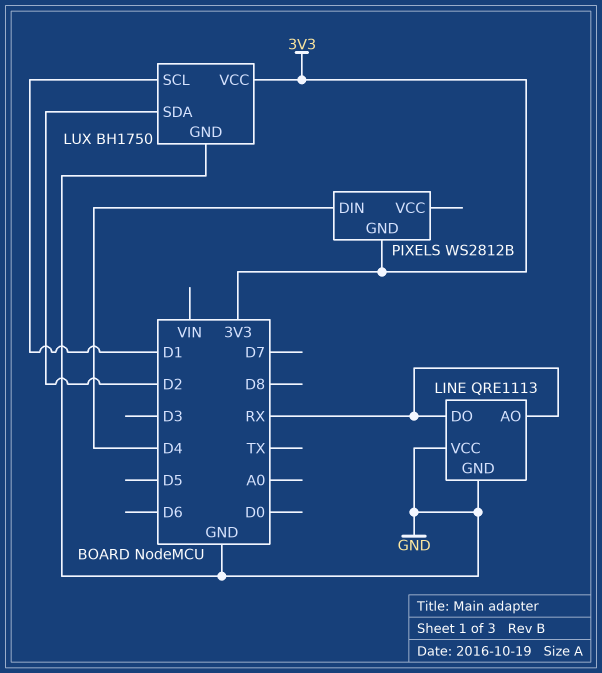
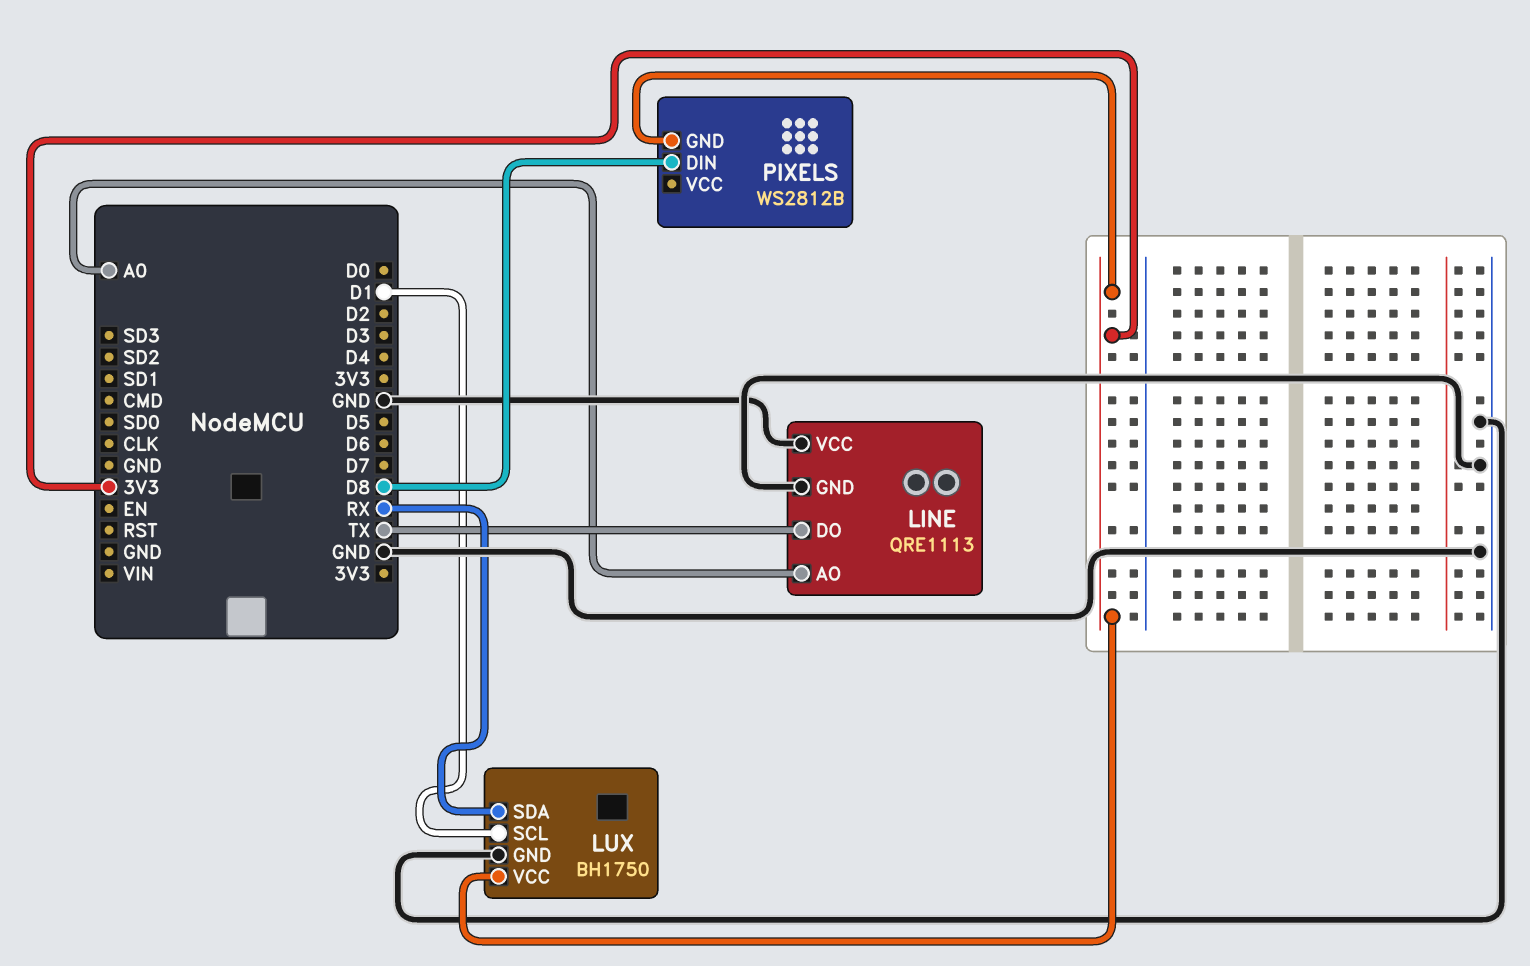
LINE pin AO: RX -> A0
LINE pin DO: RX -> TX
LUX pin SDA: D2 -> RX
PIXELS pin DIN: D4 -> D8

